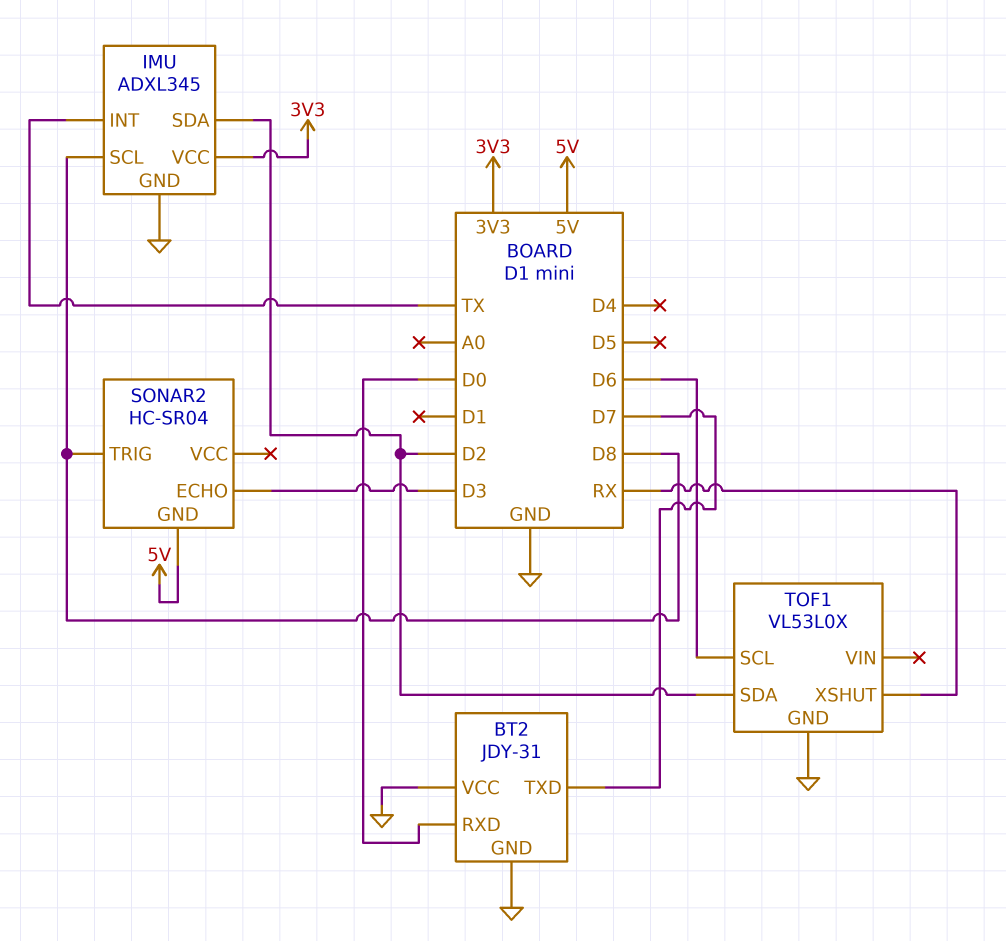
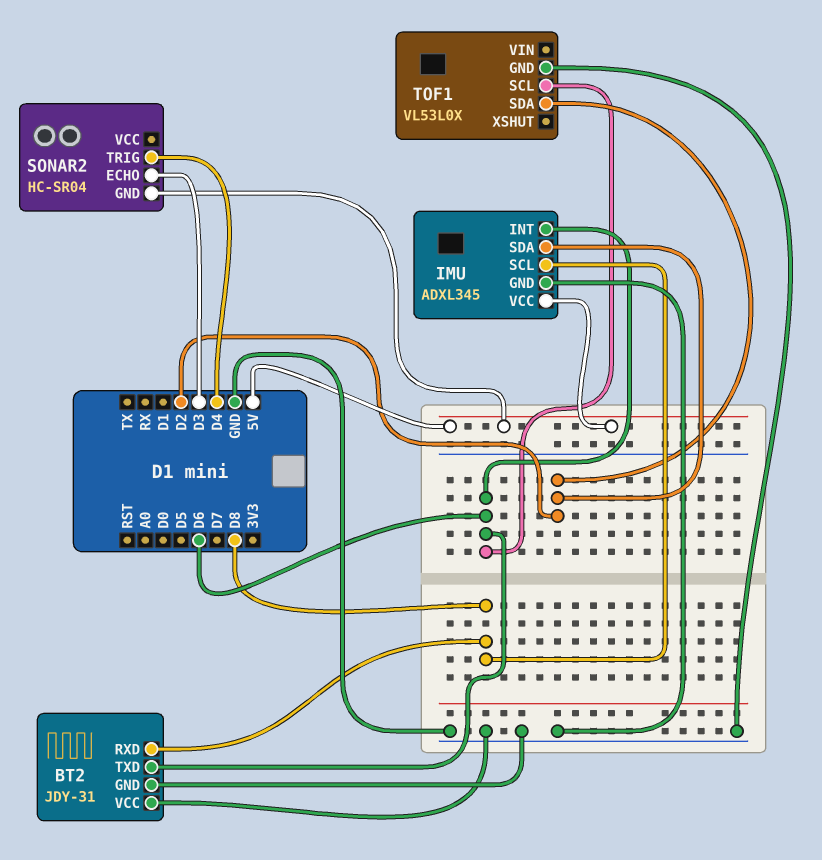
BT2 pin RXD: D0 -> D8
BT2 pin TXD: D7 -> D6
IMU pin INT: TX -> D6
IMU pin VCC: 3V3 -> 5V
SONAR2 pin TRIG: D8 -> D4
TOF1 pin XSHUT: RX -> none

